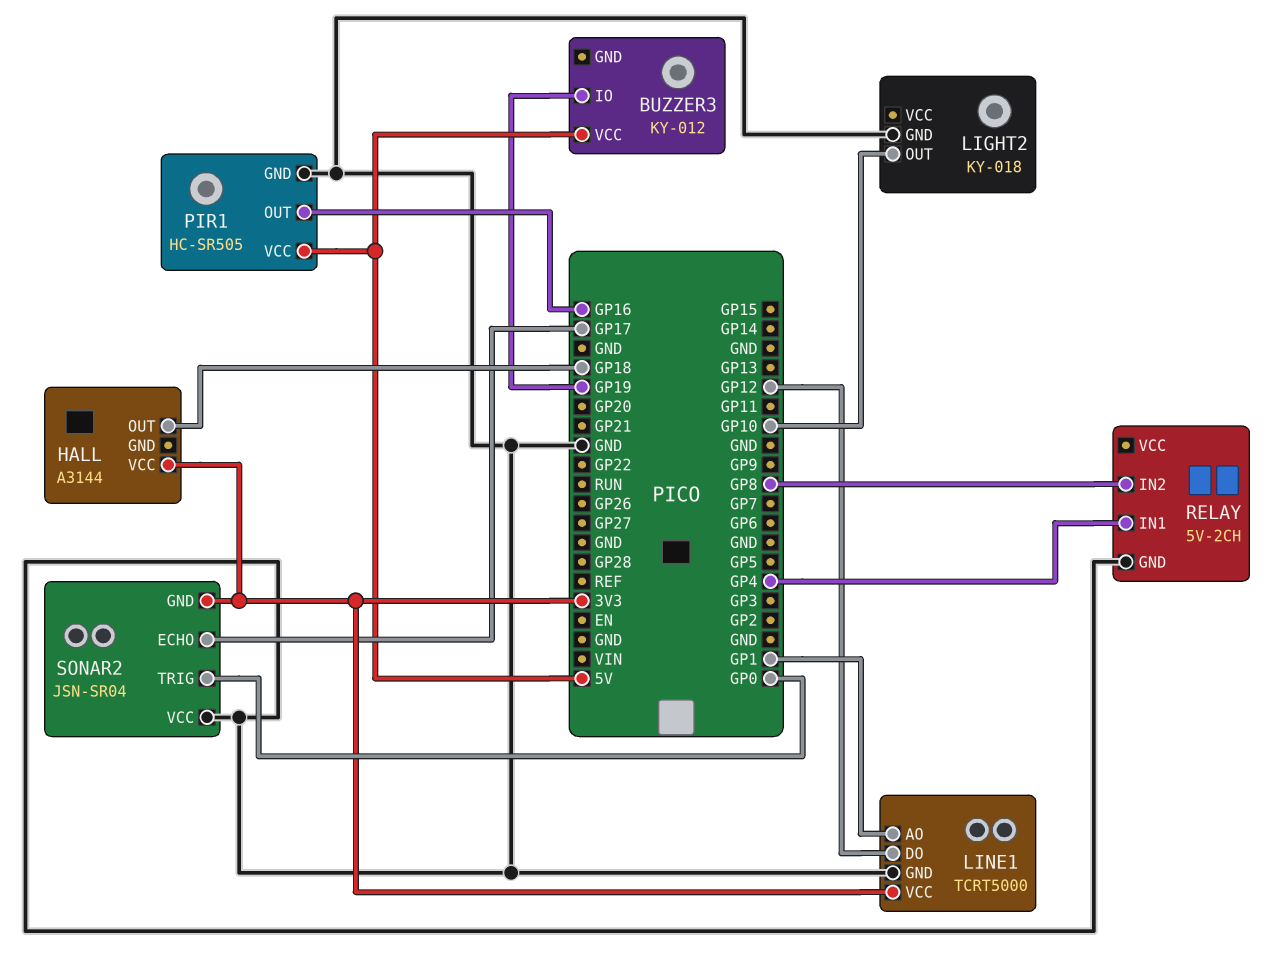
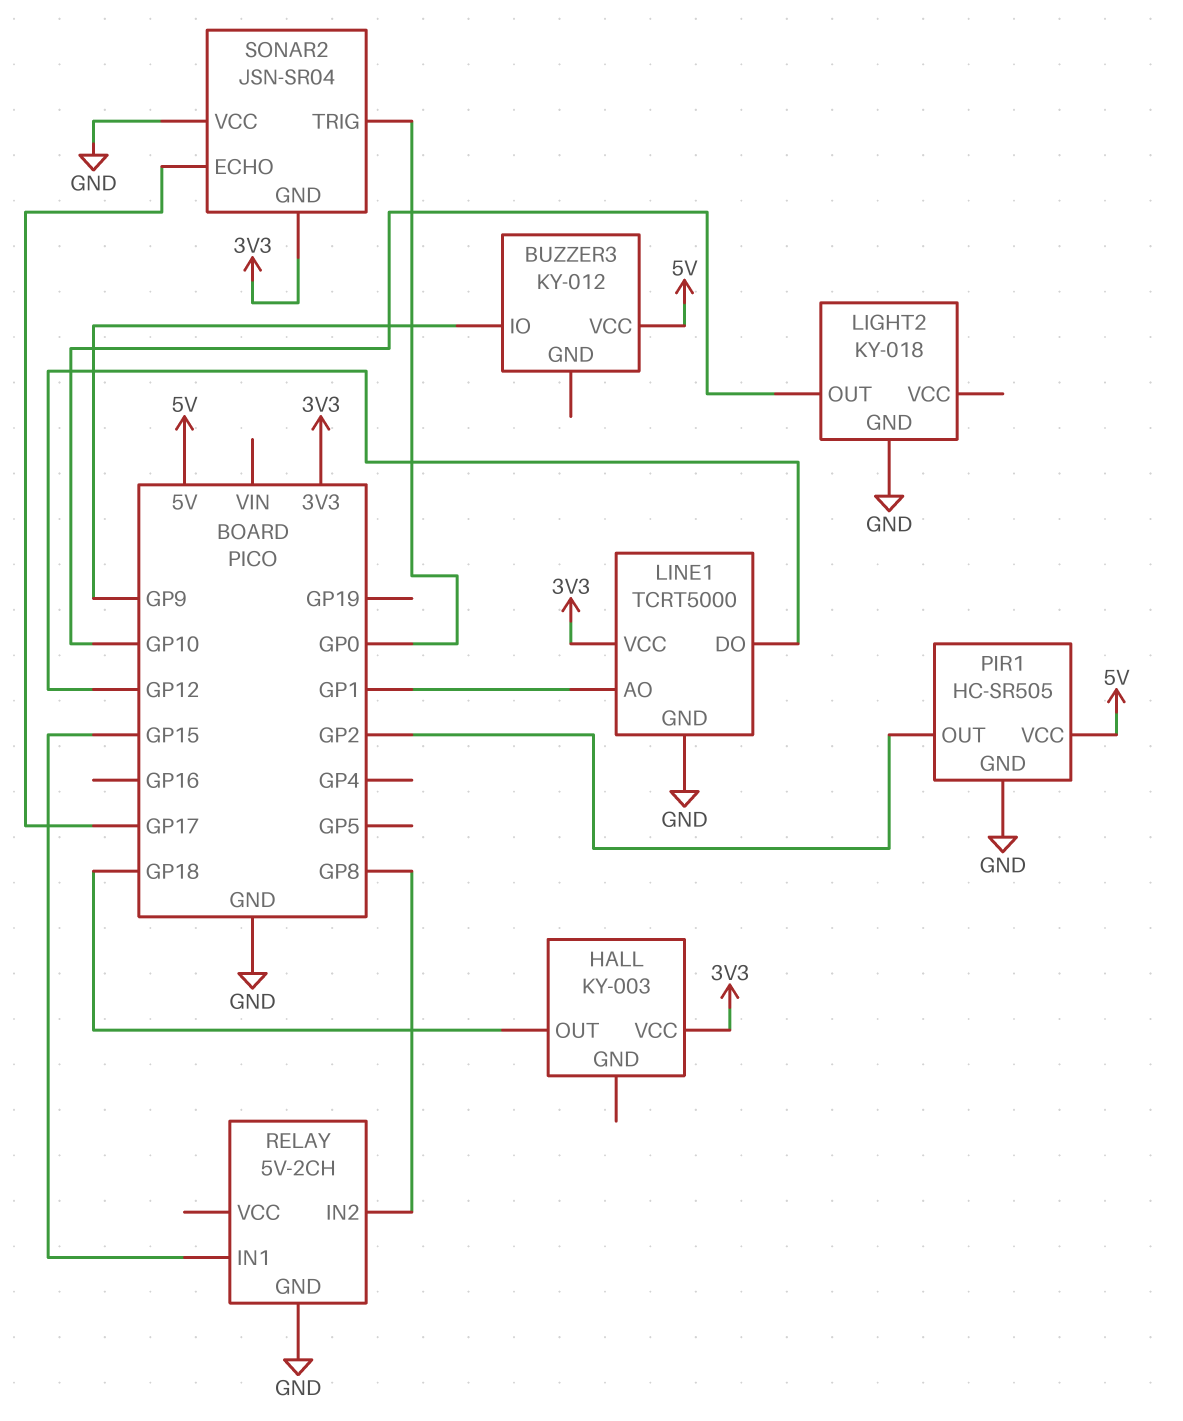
BUZZER3 pin IO: GP19 -> GP9
HALL: A3144 -> KY-003
PIR1 pin OUT: GP16 -> GP2
RELAY pin IN1: GP4 -> GP15

